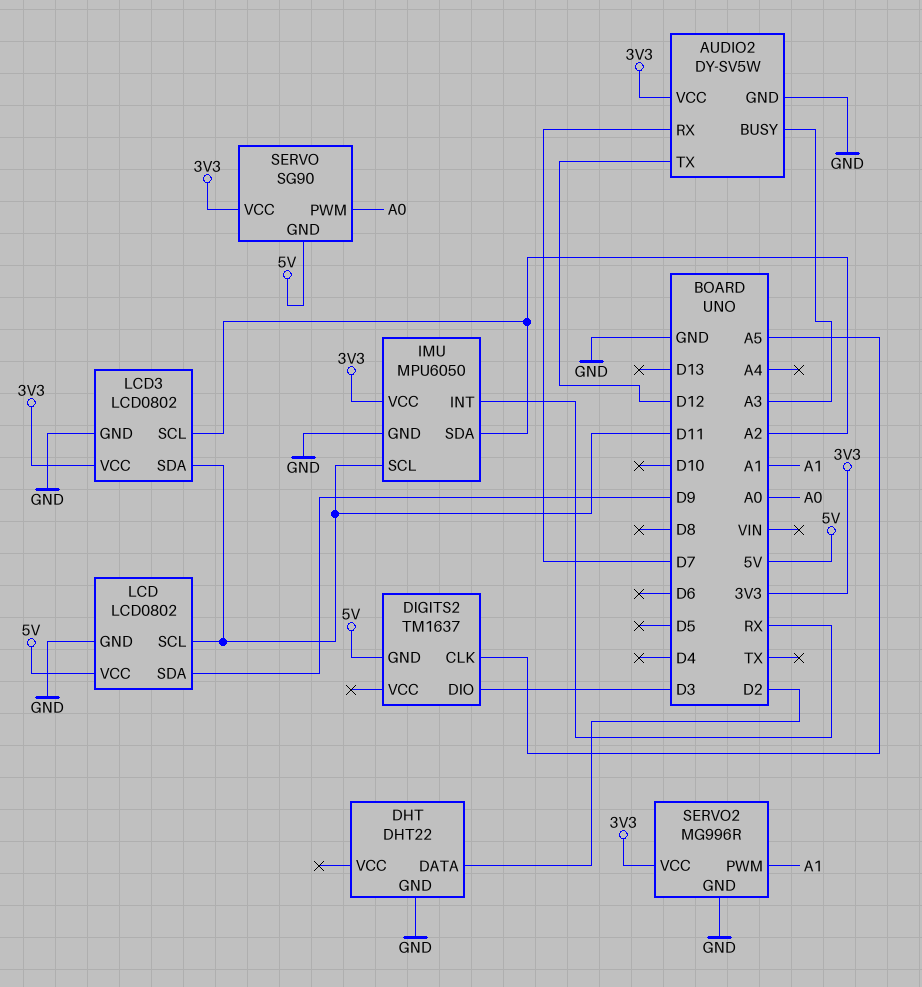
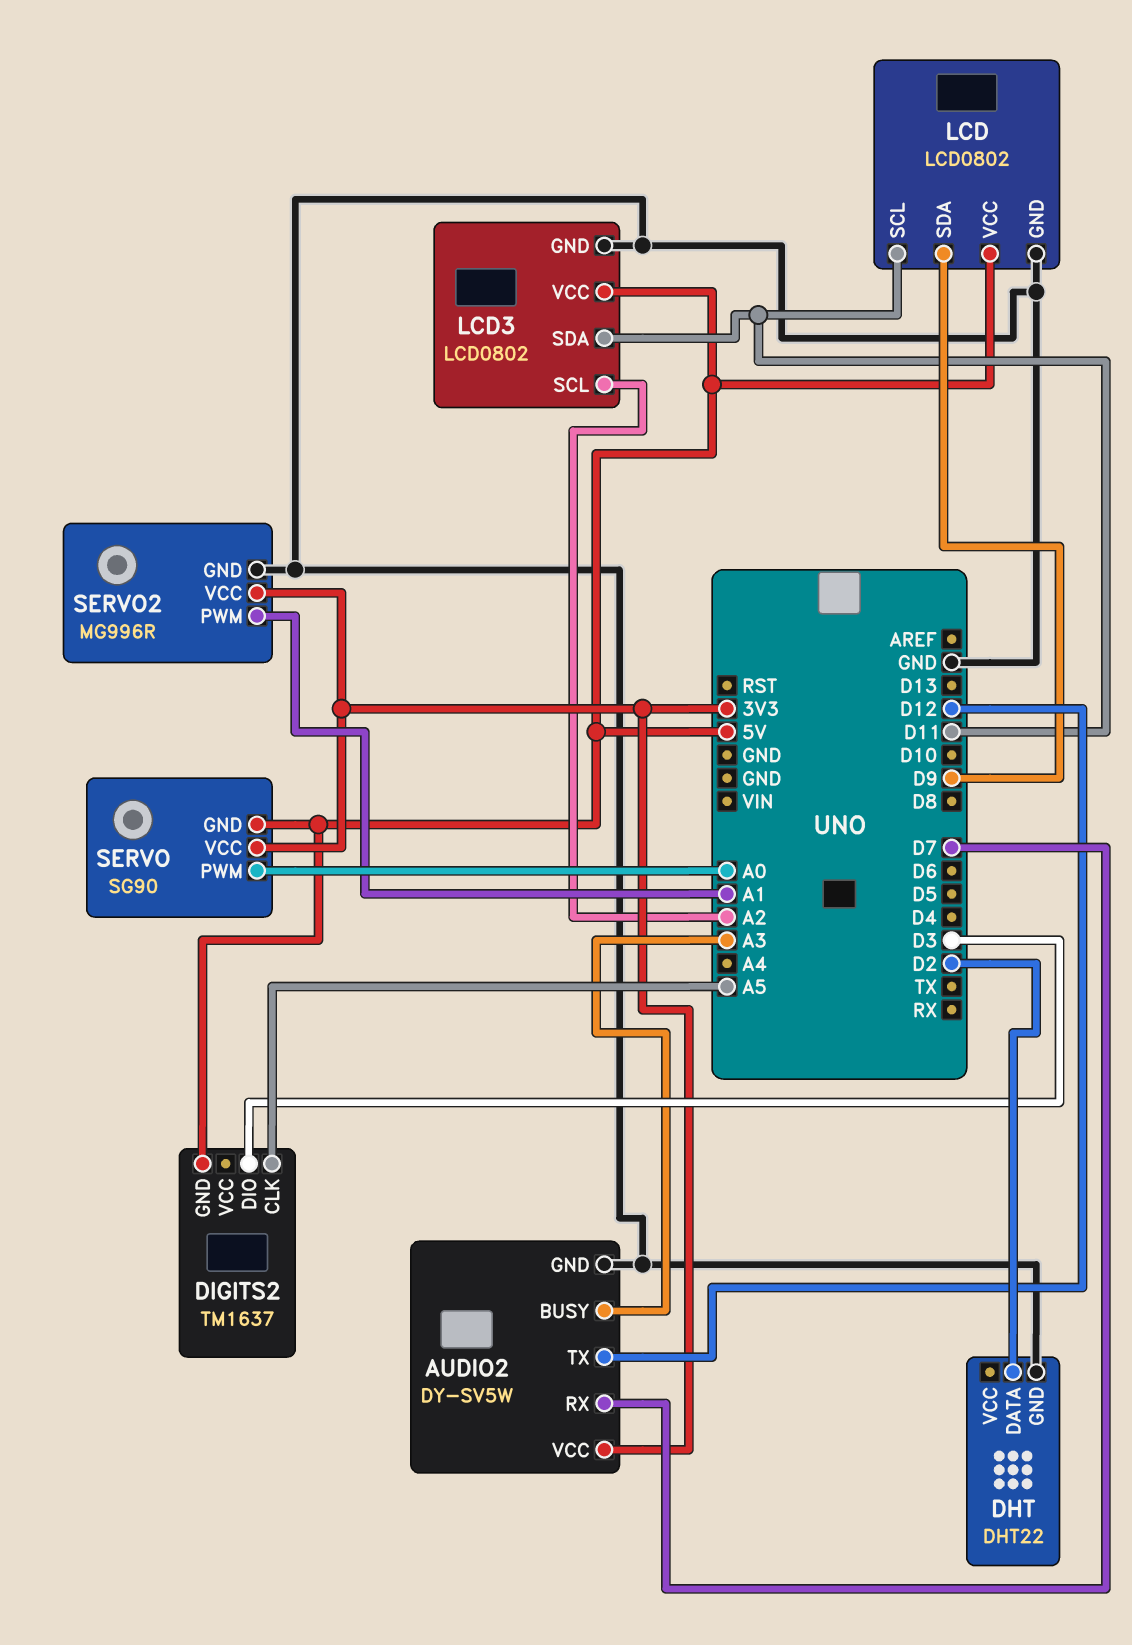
IMU: MPU6050 -> none
IMU pin GND: GND -> none
IMU pin INT: RX -> none
IMU pin SCL: D11 -> none
IMU pin SDA: A2 -> none
IMU pin VCC: 3V3 -> none
LCD3 pin VCC: 3V3 -> 5V

